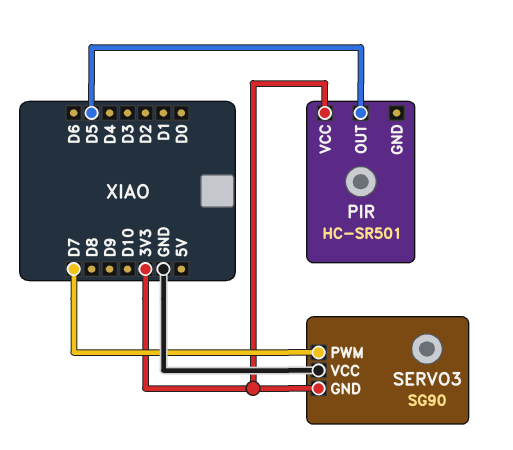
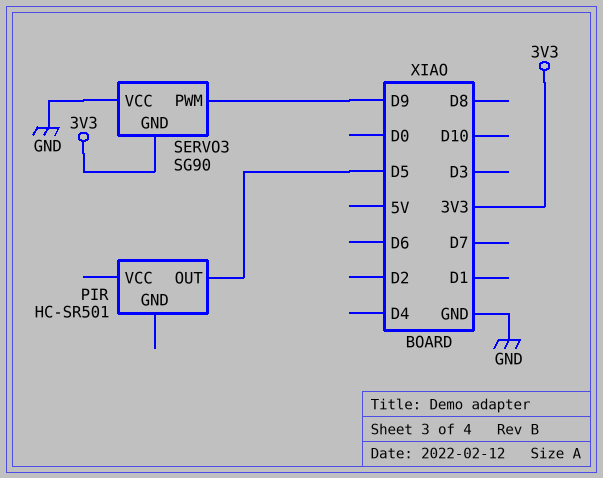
PIR pin VCC: 3V3 -> none
SERVO3 pin PWM: D7 -> D9

